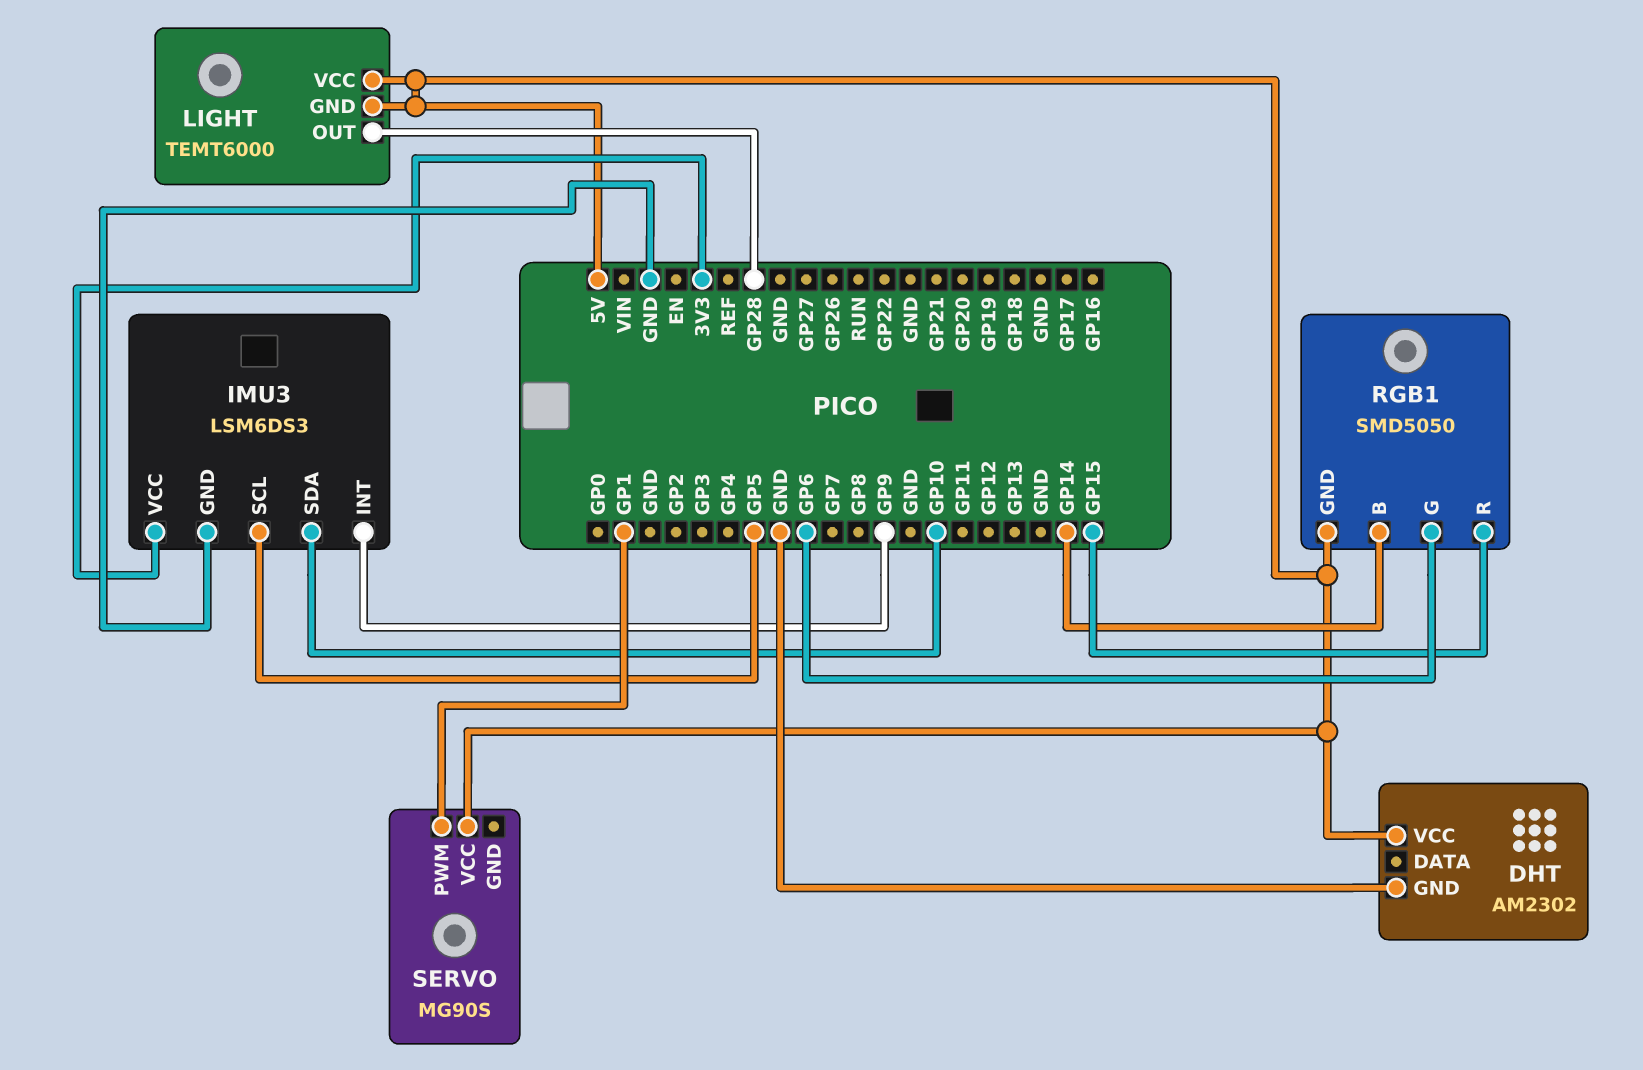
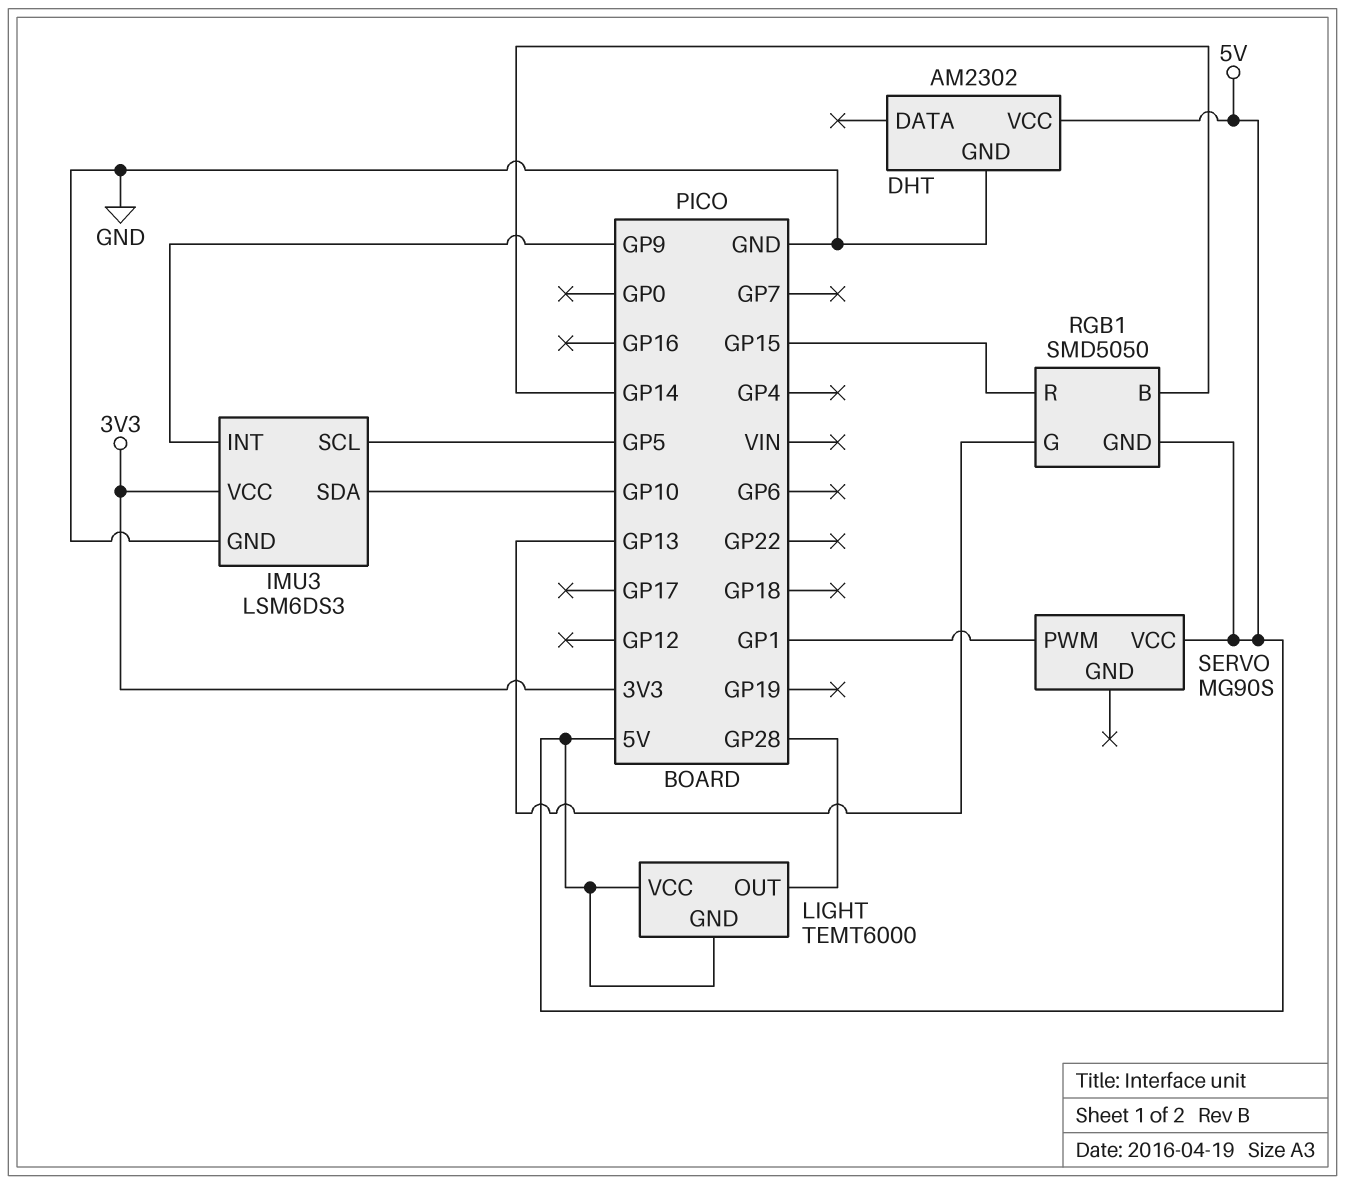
RGB1 pin G: GP6 -> GP13

